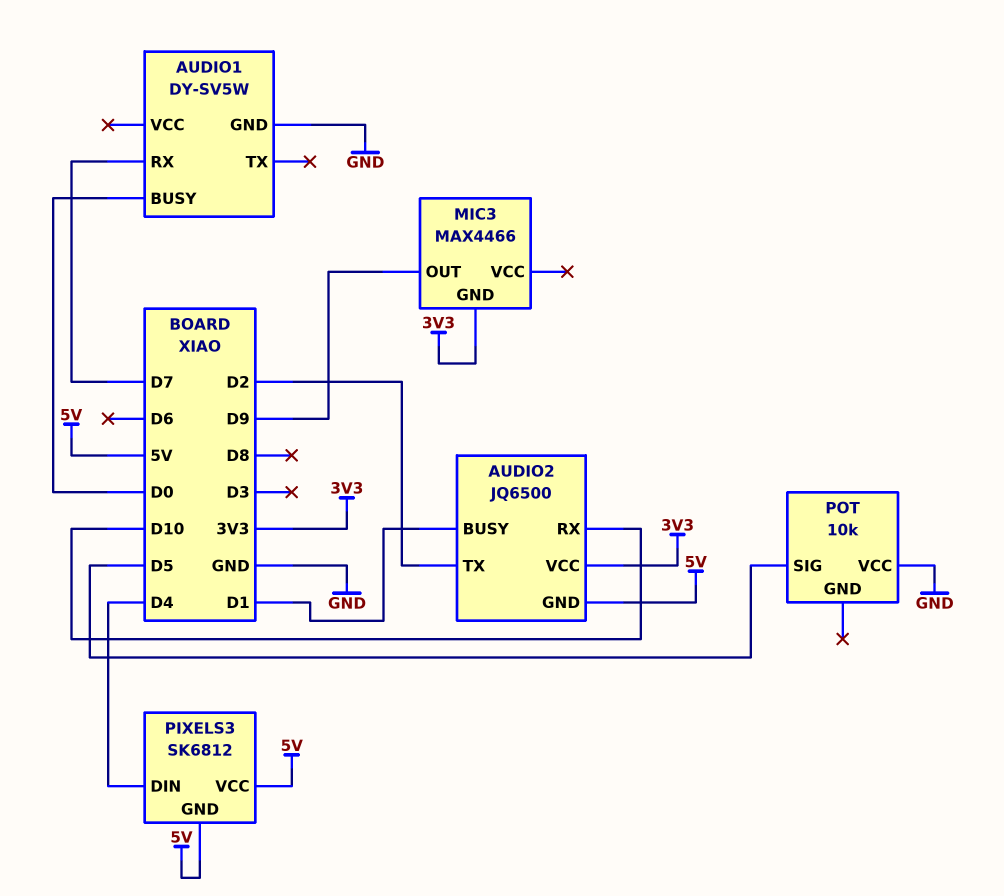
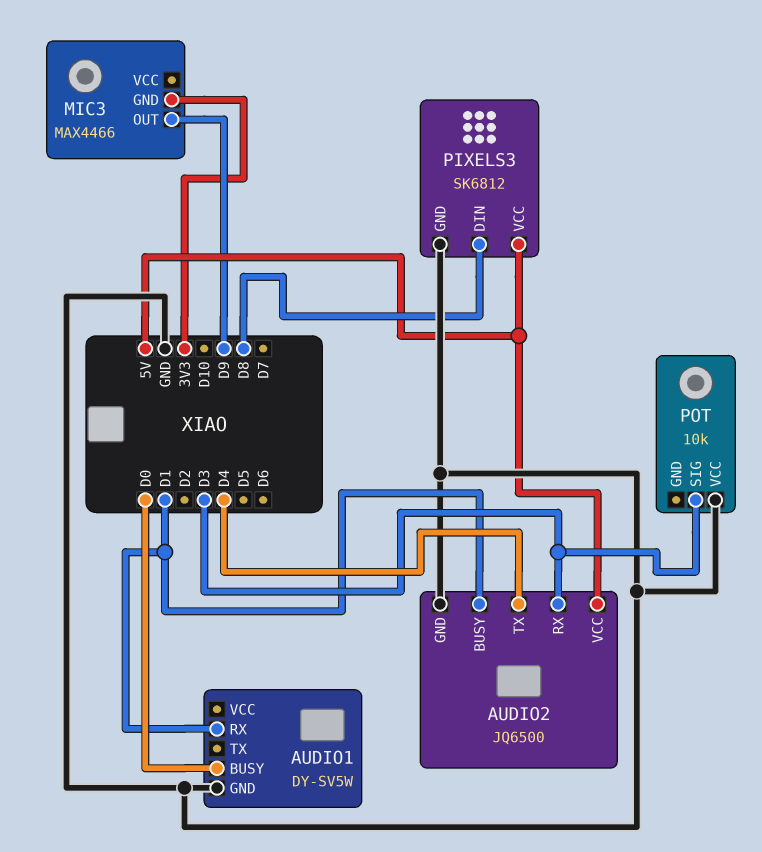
AUDIO1 pin RX: D7 -> D1
AUDIO2 pin GND: 5V -> GND
AUDIO2 pin RX: D10 -> D3
AUDIO2 pin TX: D2 -> D4
AUDIO2 pin VCC: 3V3 -> 5V
PIXELS3 pin DIN: D4 -> D8
PIXELS3 pin GND: 5V -> GND
POT pin SIG: D5 -> D3

